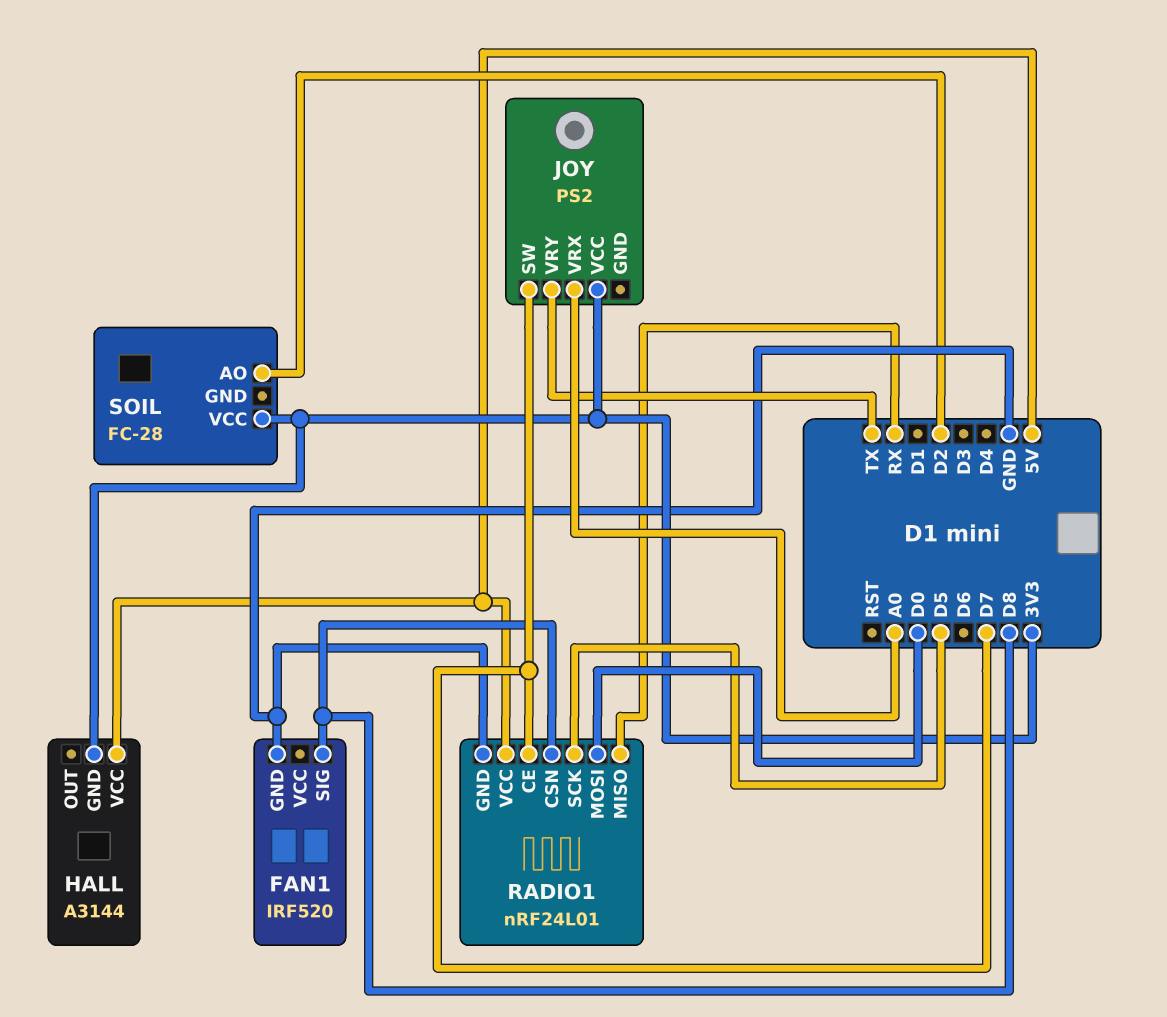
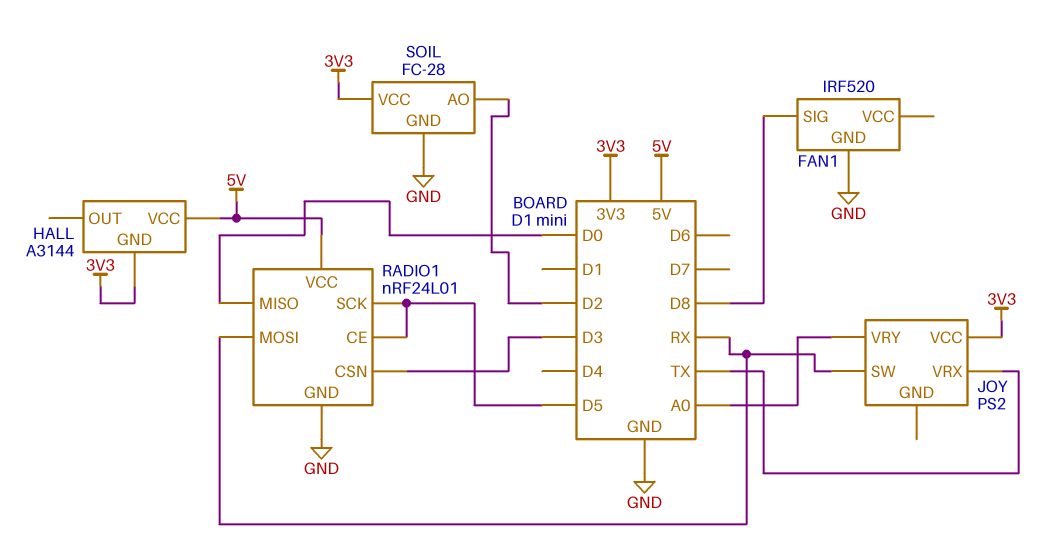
JOY pin SW: D7 -> RX
JOY pin VRX: A0 -> TX
JOY pin VRY: TX -> A0
RADIO1 pin CE: D7 -> D5
RADIO1 pin CSN: D8 -> D3
RADIO1 pin MISO: RX -> D0
RADIO1 pin MOSI: D0 -> RX
SOIL pin GND: none -> GND

